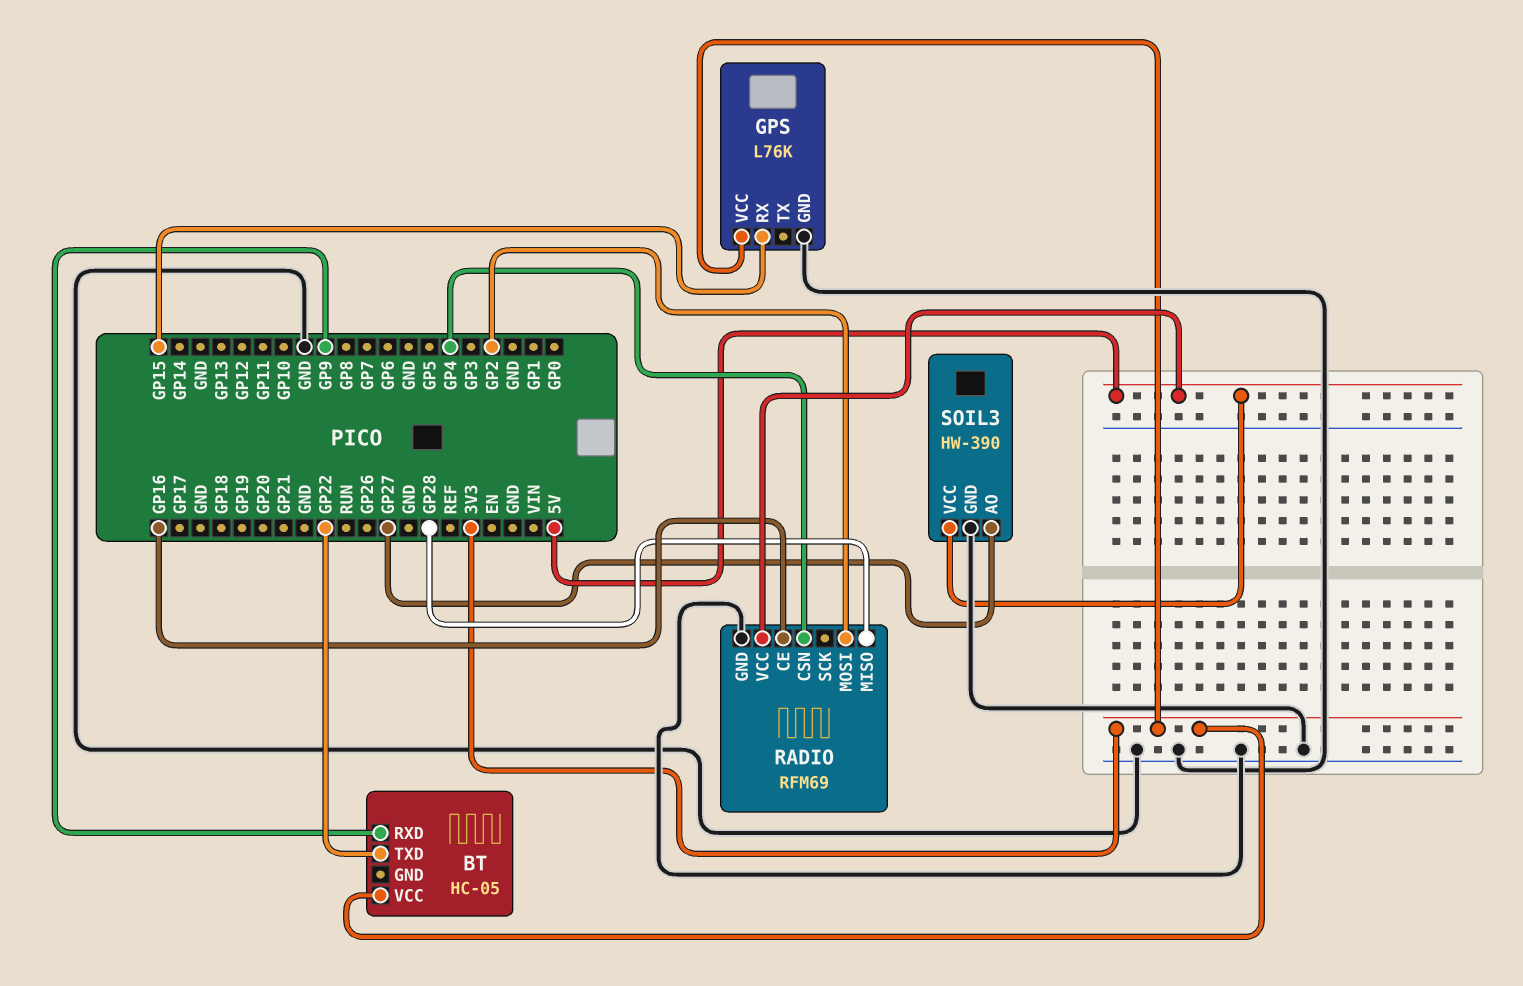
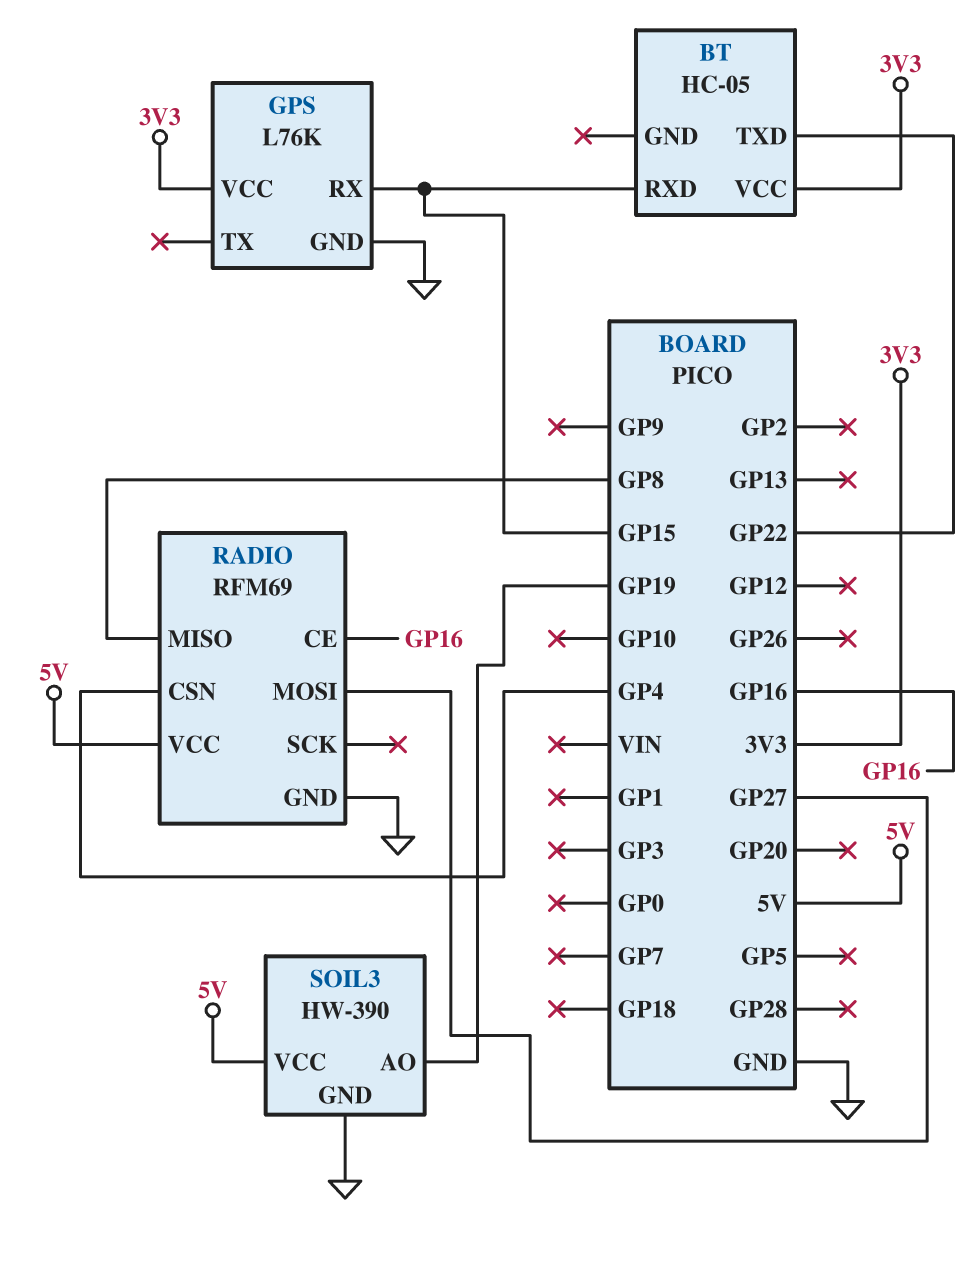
BT pin RXD: GP9 -> GP15
RADIO pin MISO: GP28 -> GP8
RADIO pin MOSI: GP2 -> GP27
SOIL3 pin AO: GP27 -> GP19

